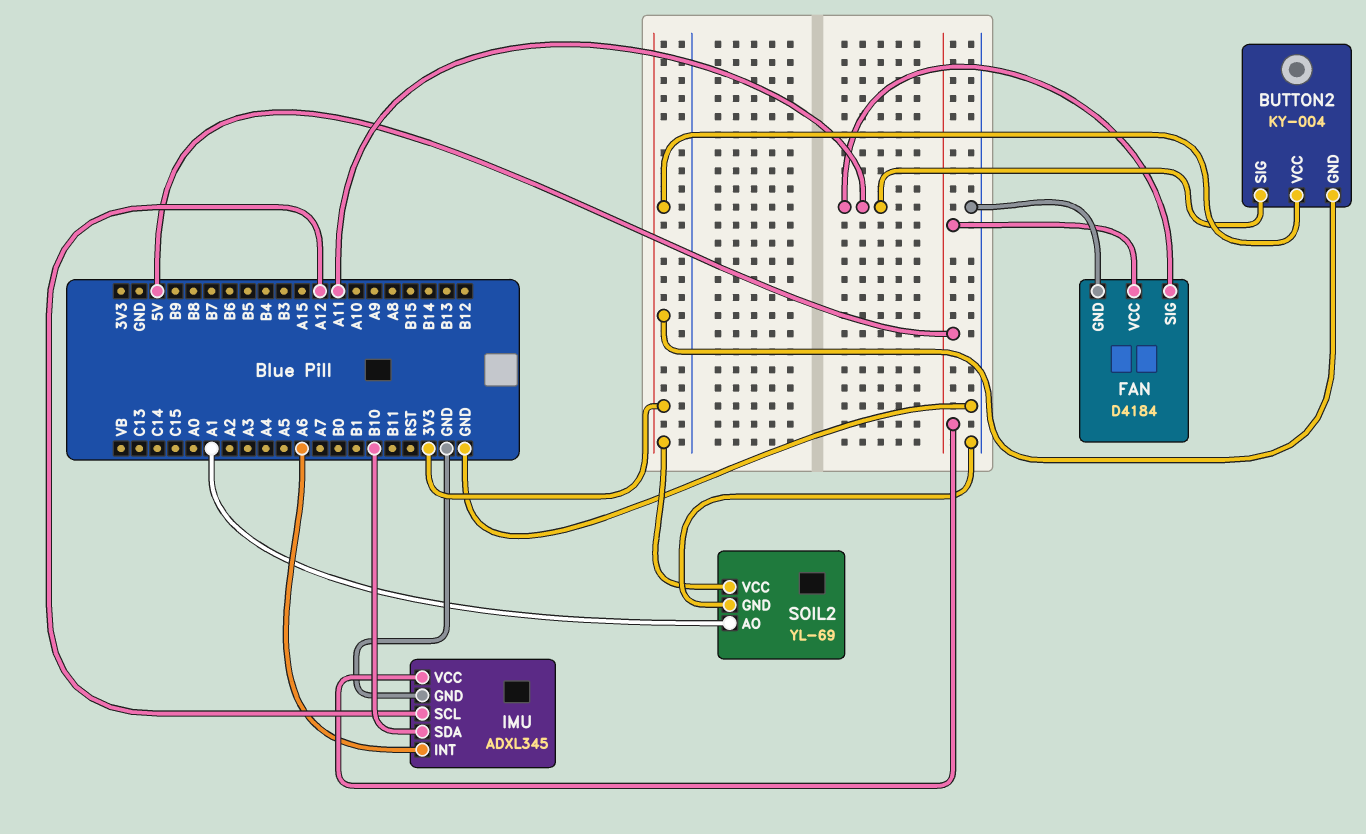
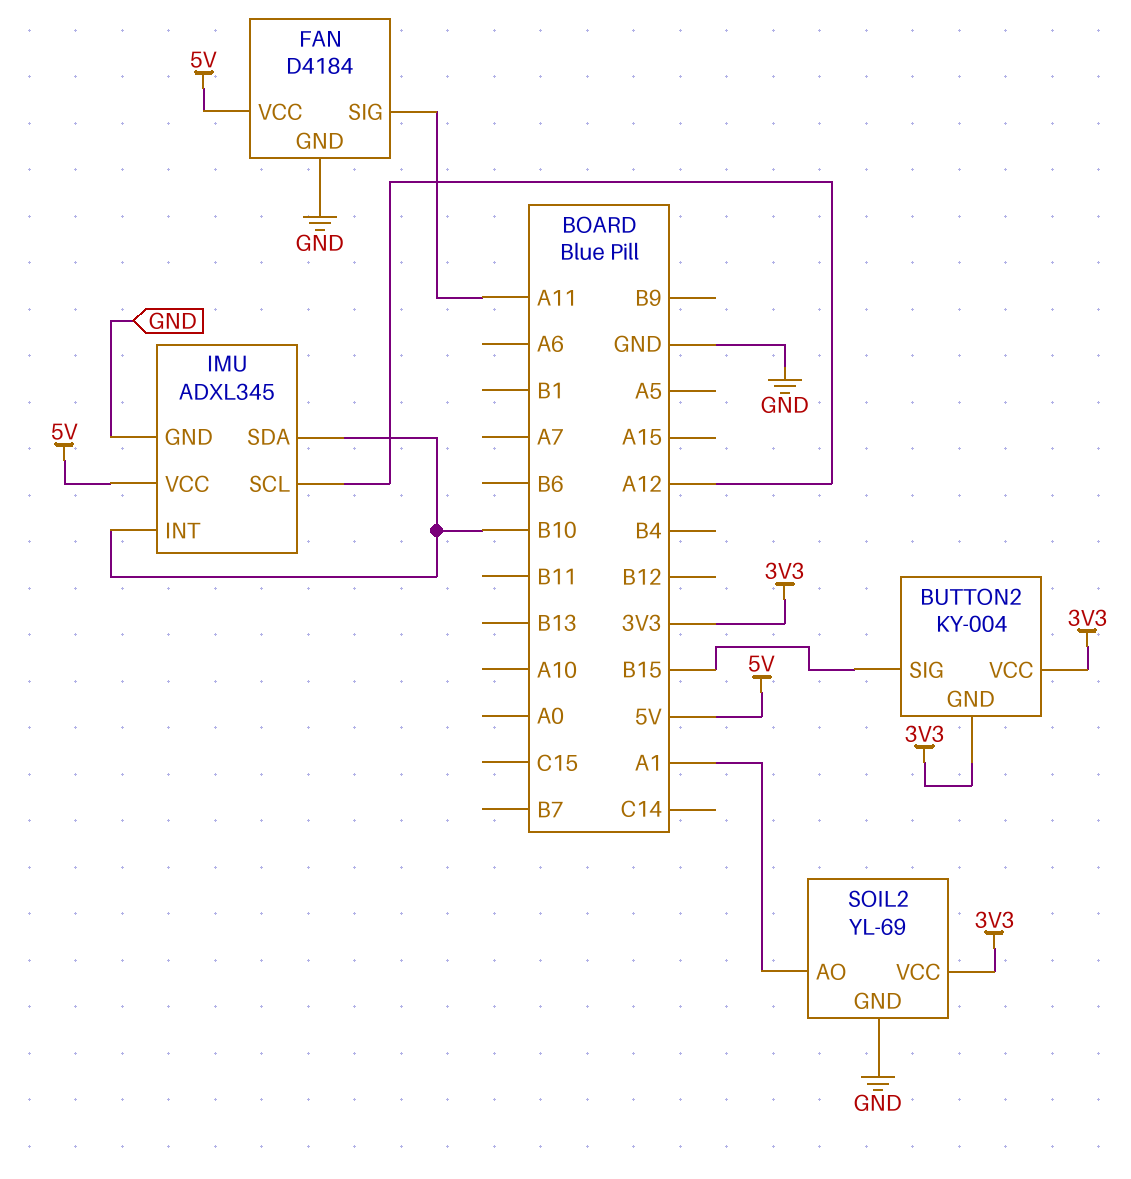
BUTTON2 pin SIG: A11 -> B15
IMU pin INT: A6 -> B10

